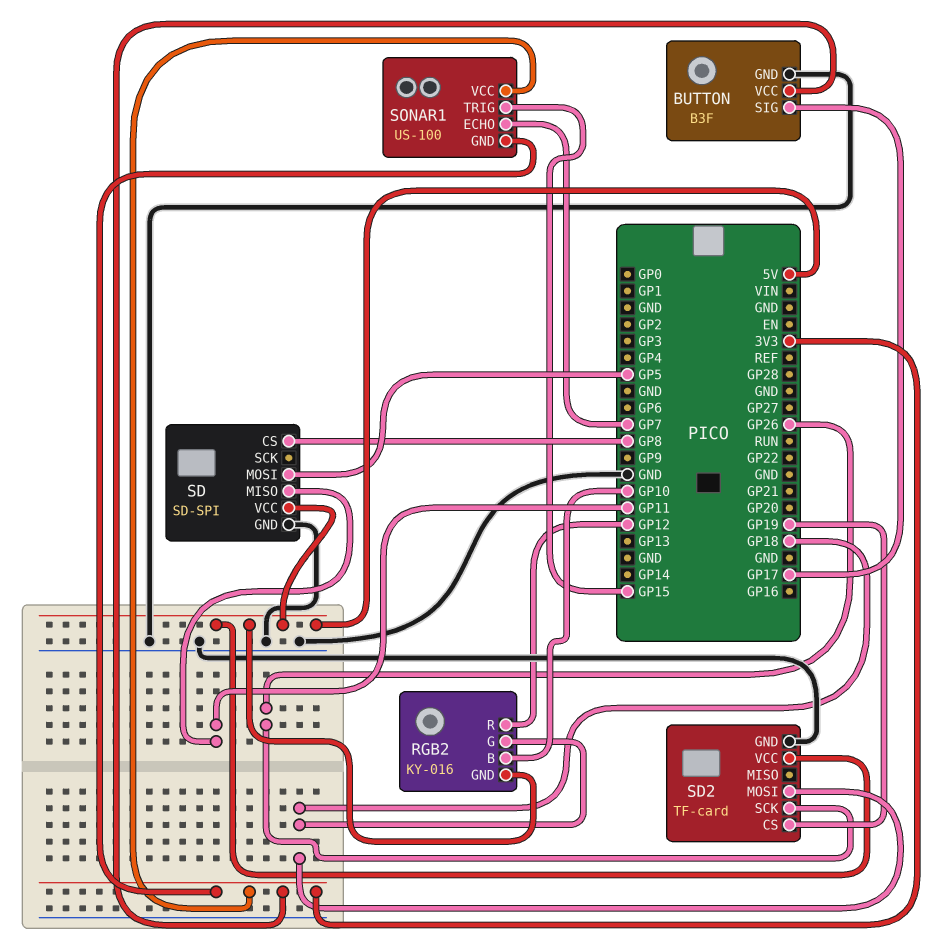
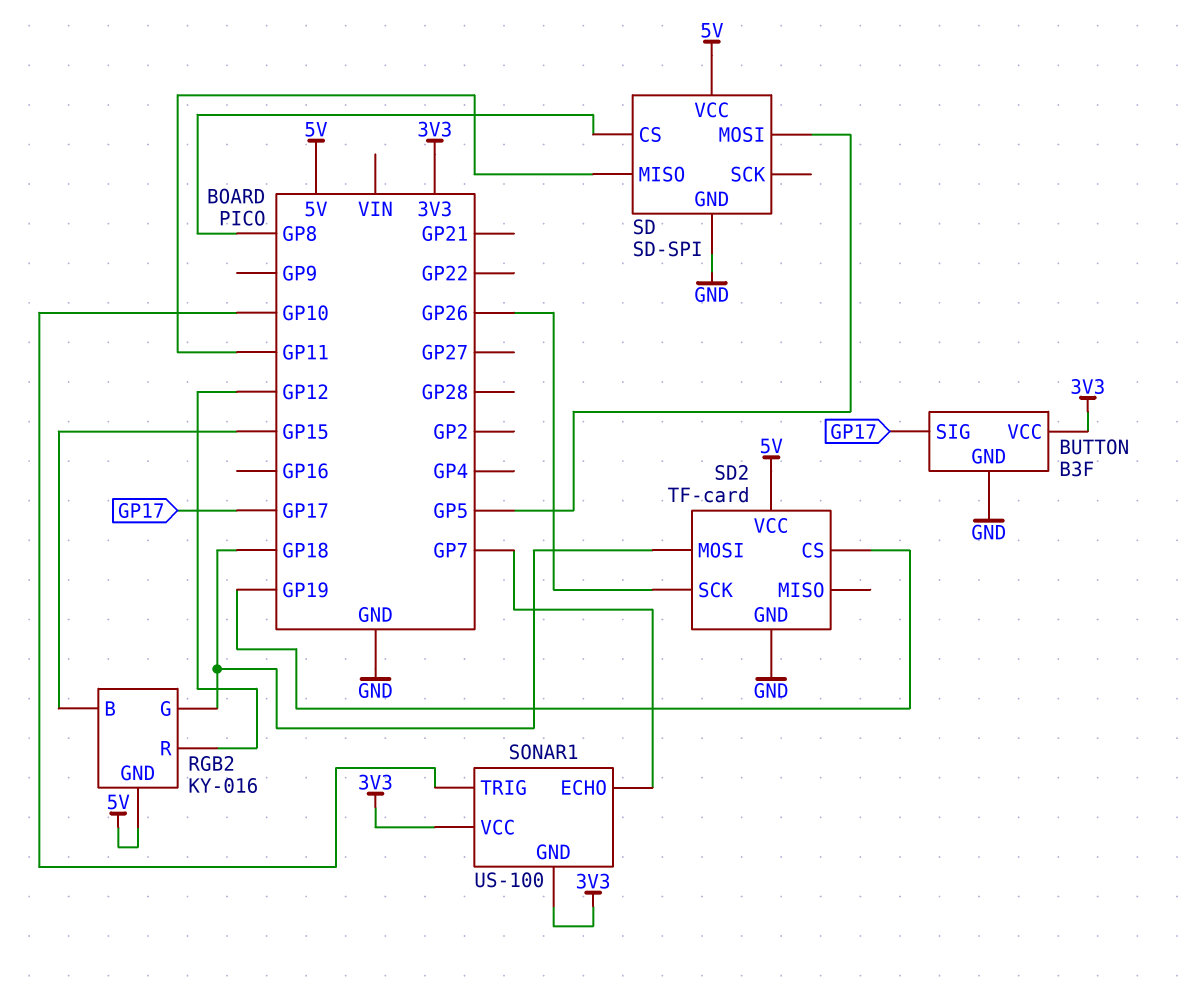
RGB2 pin B: GP10 -> GP15
SONAR1 pin TRIG: GP15 -> GP10

